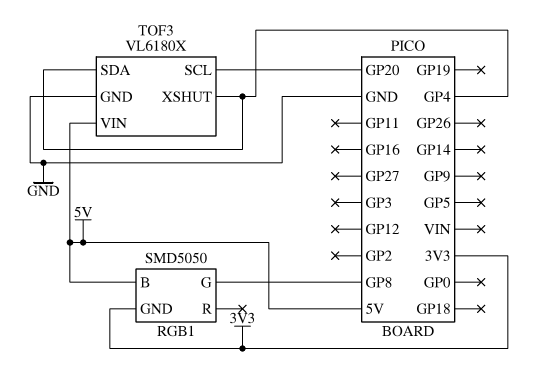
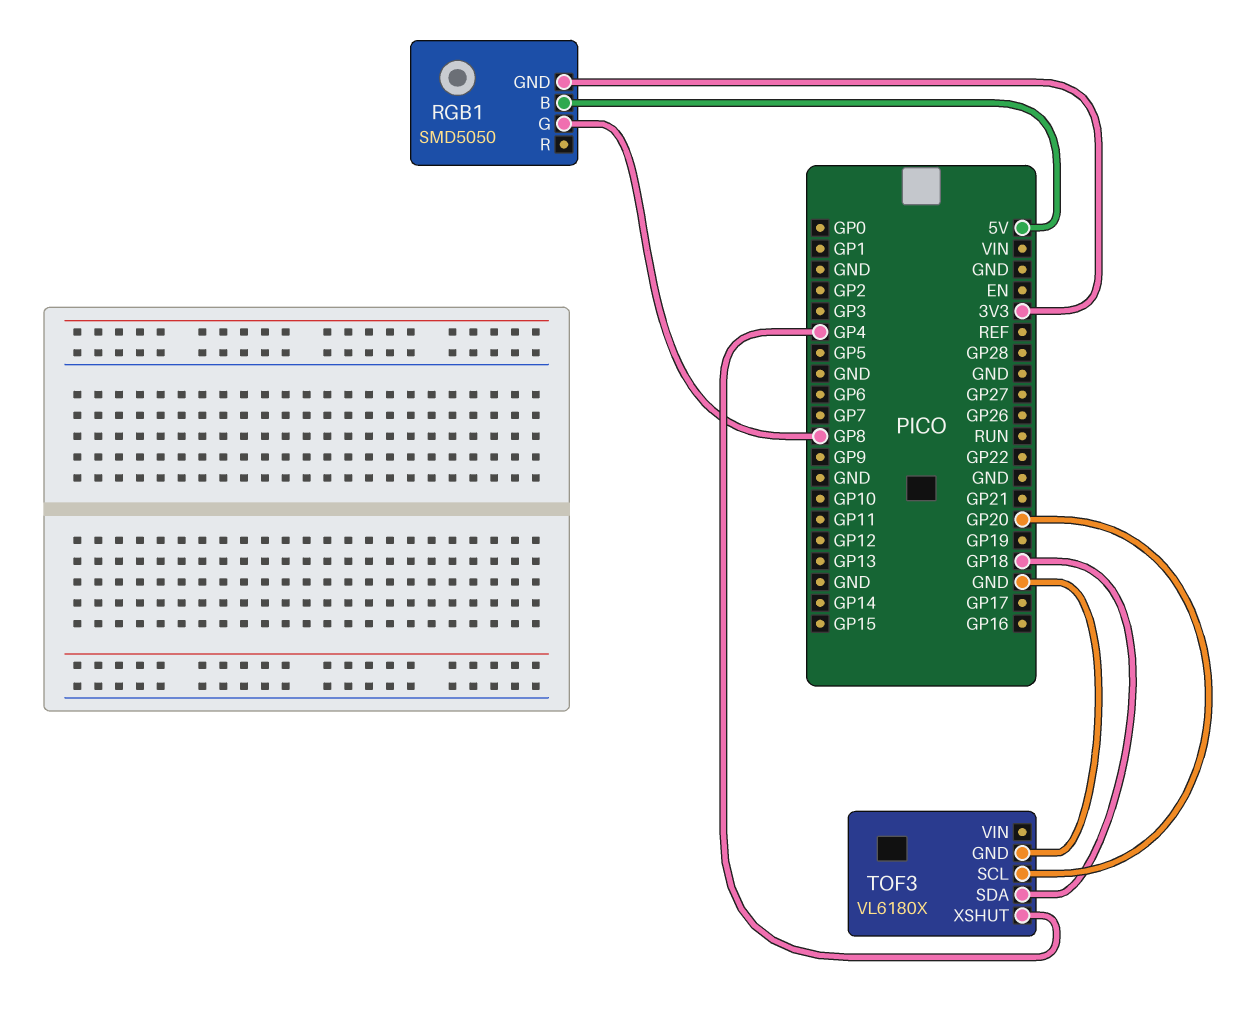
TOF3 pin SDA: GP4 -> GP18
TOF3 pin VIN: 5V -> none

